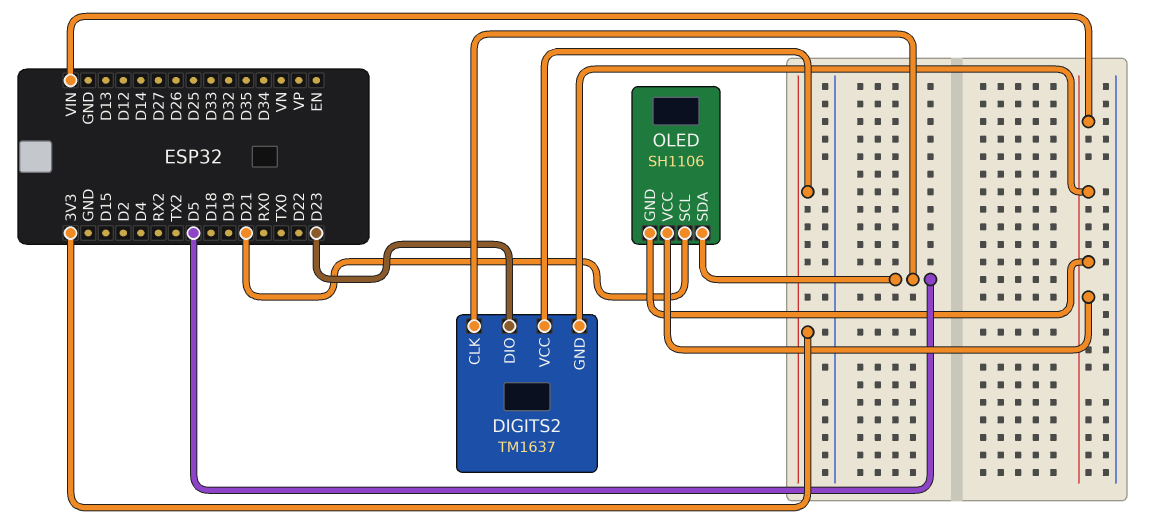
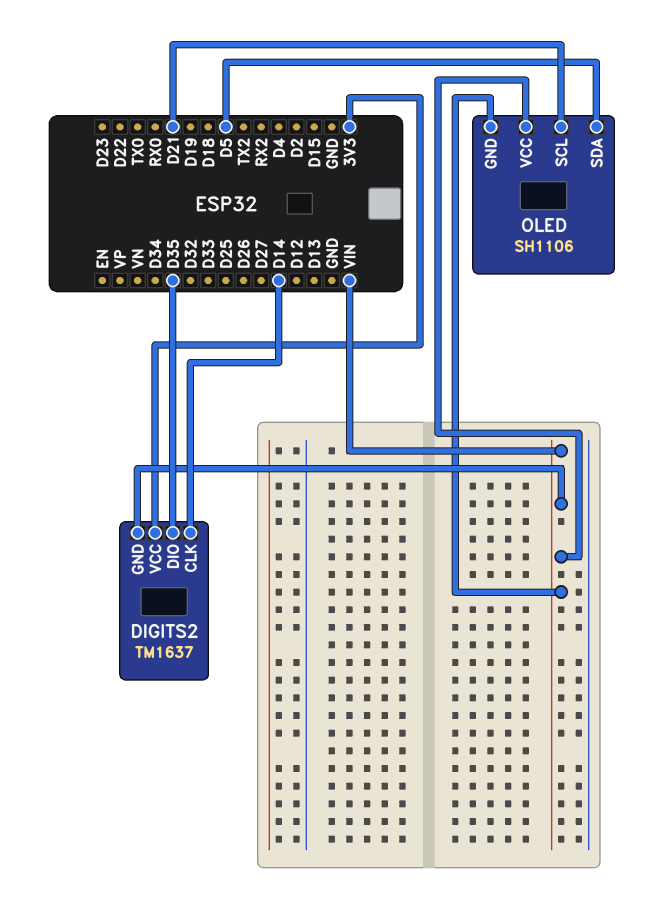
DIGITS2 pin CLK: D5 -> D14
DIGITS2 pin DIO: D23 -> D35

